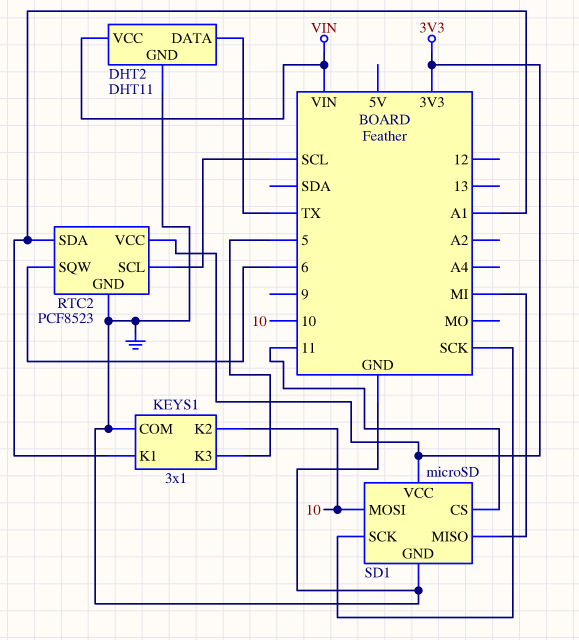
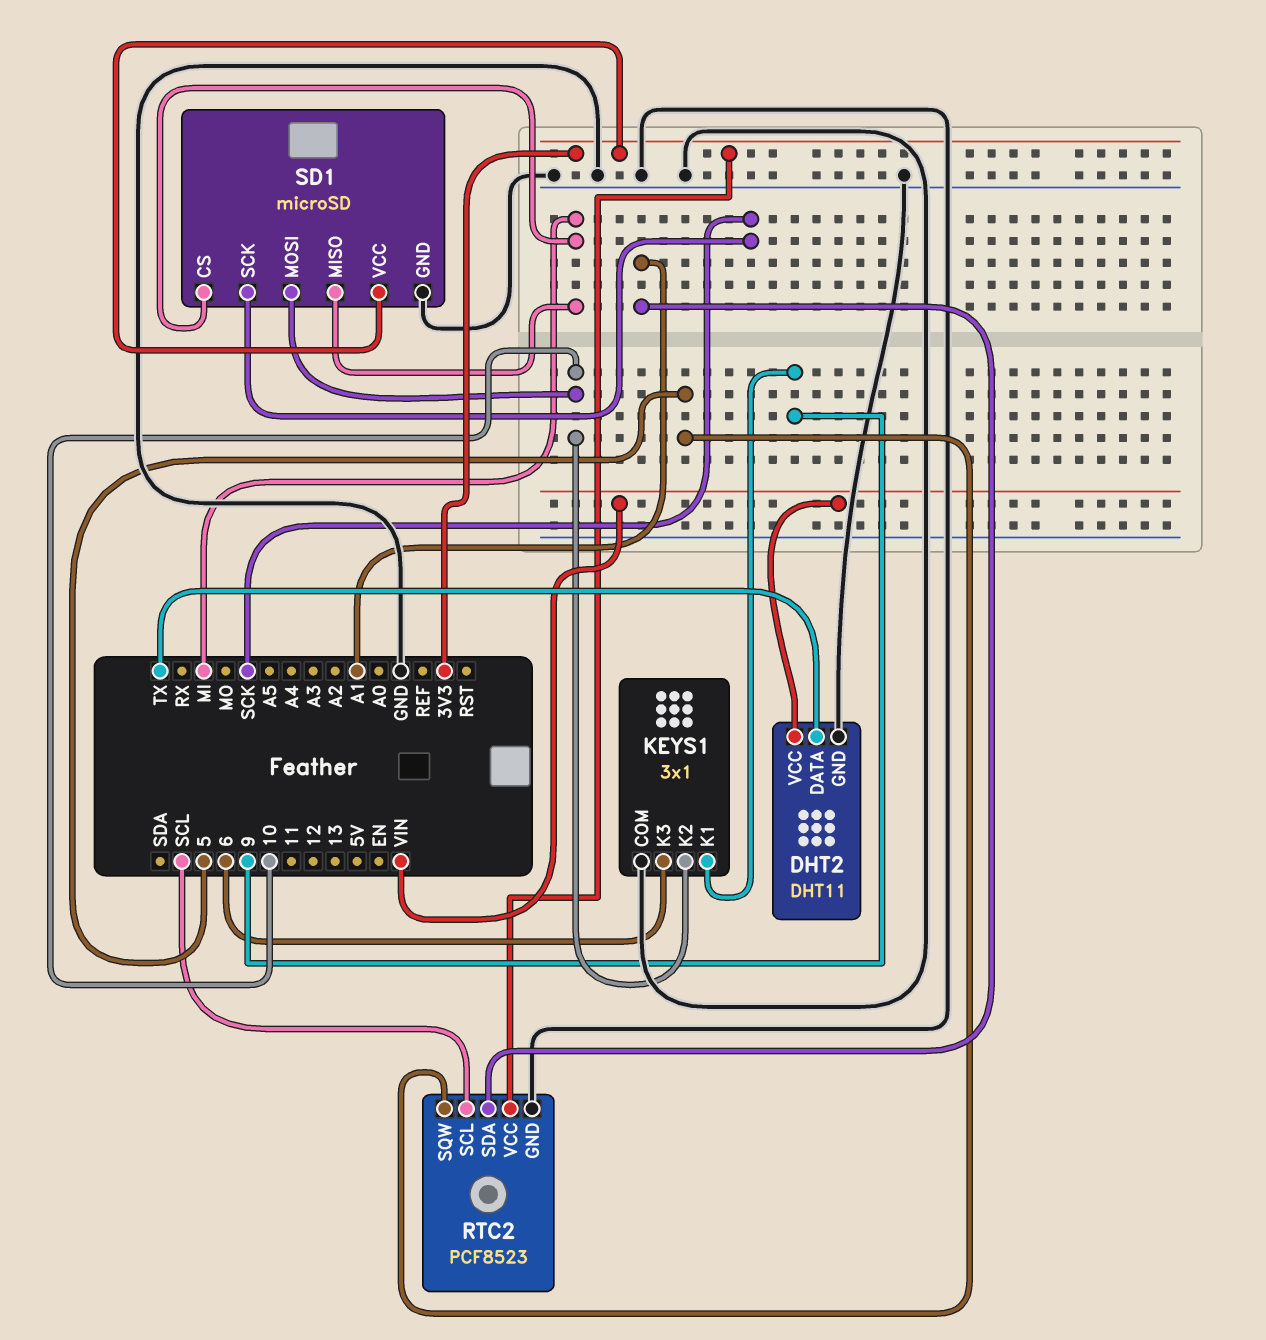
KEYS1 pin K1: A1 -> 9
KEYS1 pin K3: 5 -> 6
RTC2 pin SQW: 6 -> 5
SD1 pin CS: 11 -> MI

